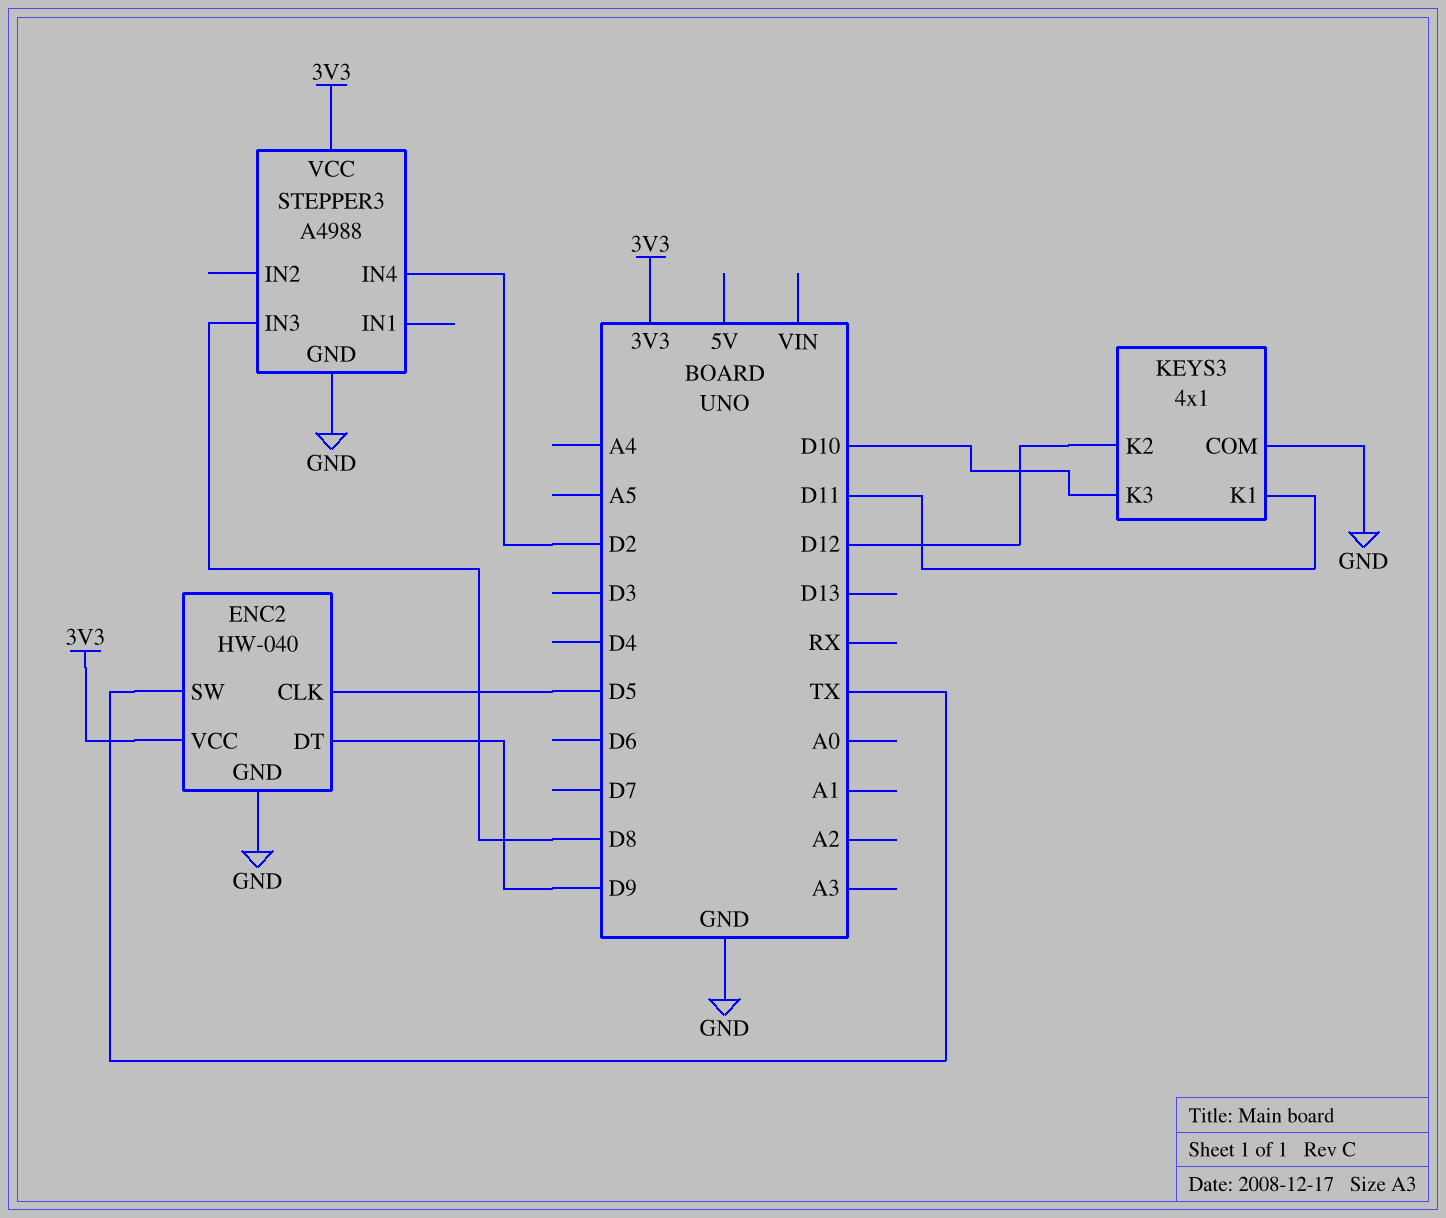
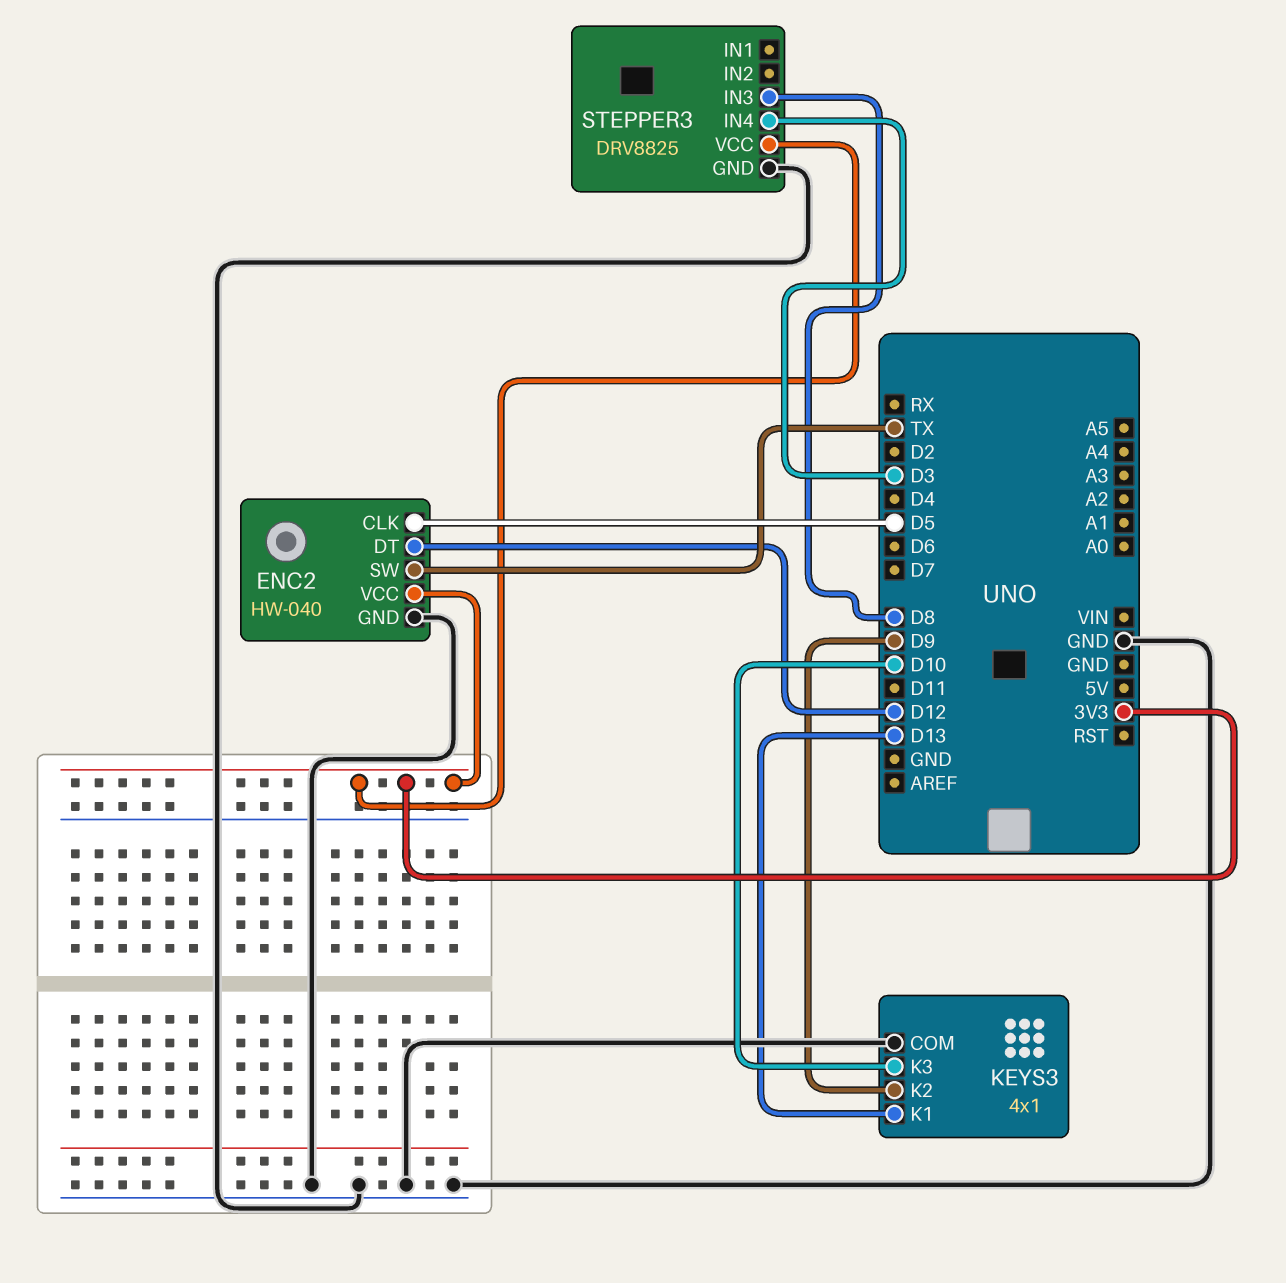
ENC2 pin DT: D9 -> D12
KEYS3 pin K1: D11 -> D13
KEYS3 pin K2: D12 -> D9
STEPPER3: A4988 -> DRV8825
STEPPER3 pin IN4: D2 -> D3

